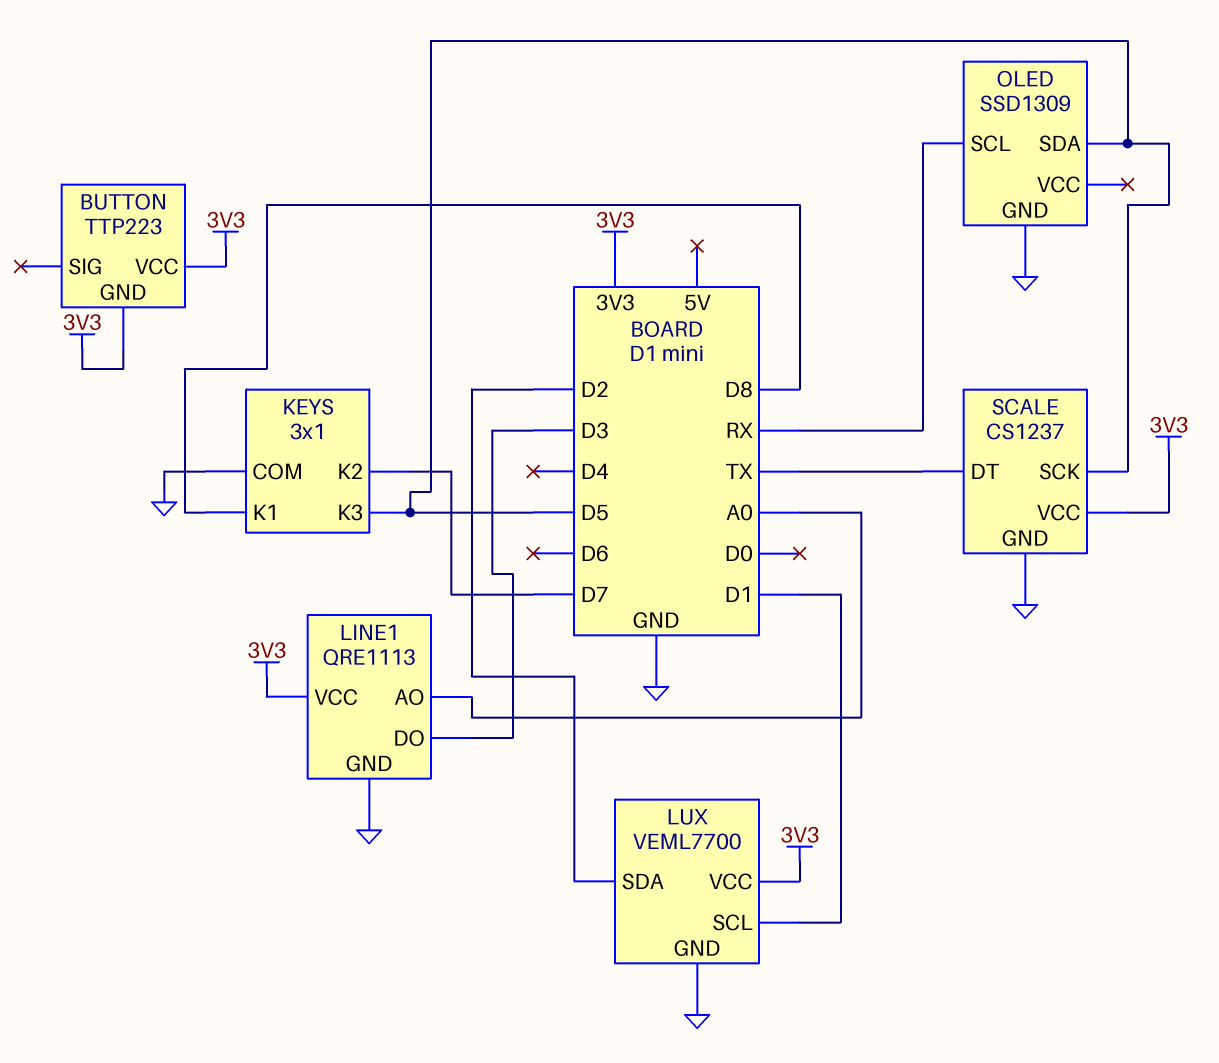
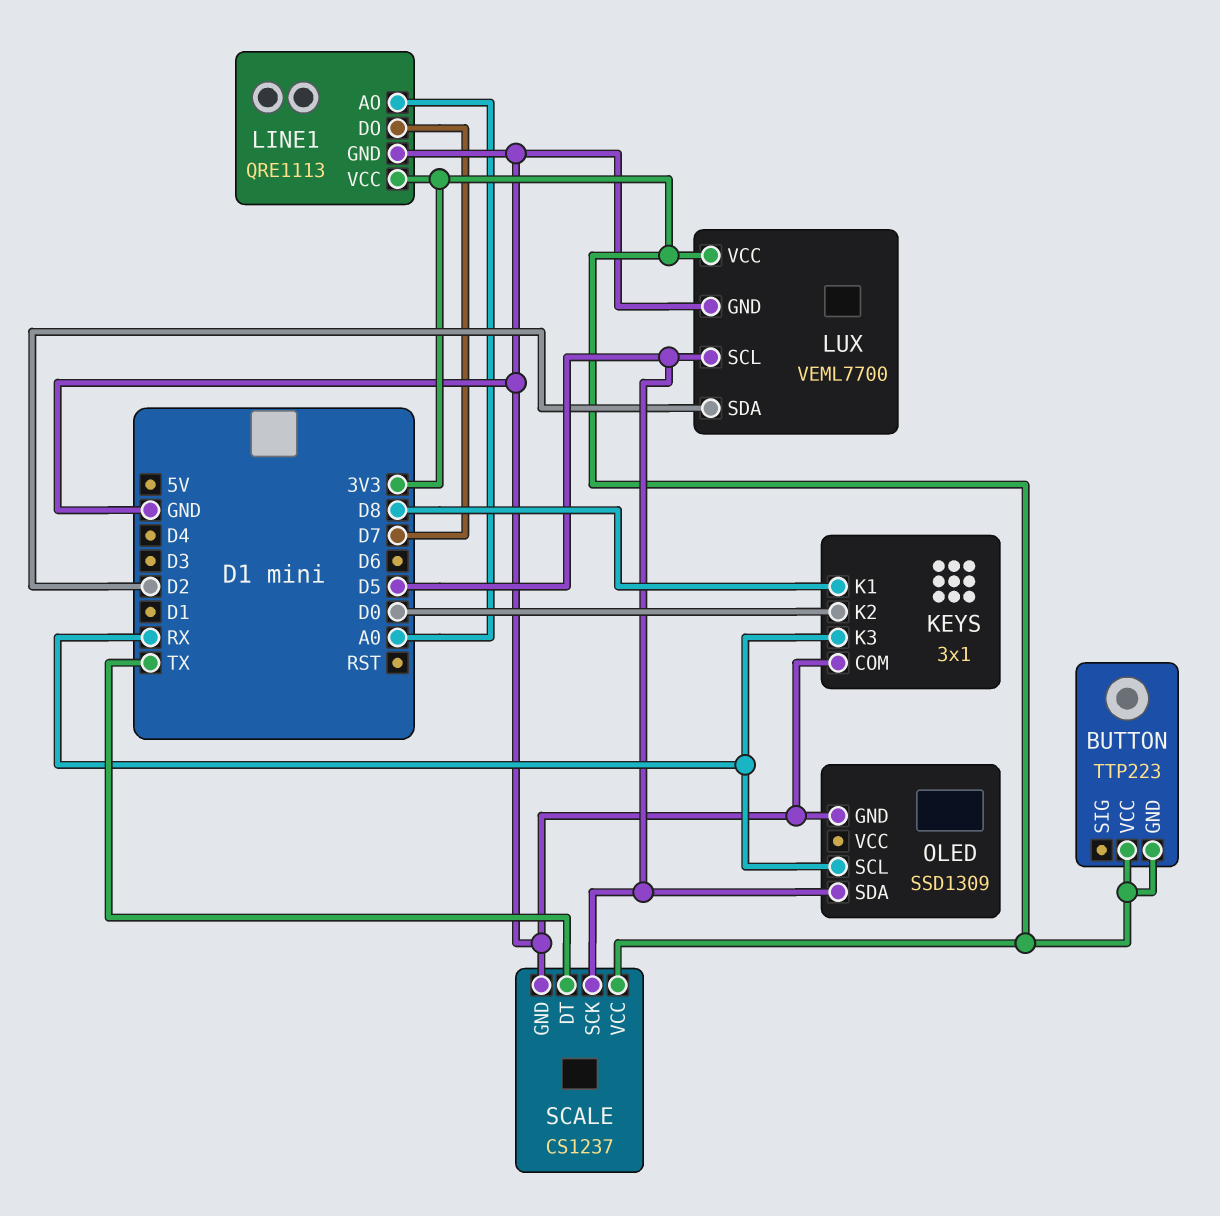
KEYS pin K2: D7 -> D0
KEYS pin K3: D5 -> RX
LINE1 pin DO: D3 -> D7
LUX pin SCL: D1 -> D5

